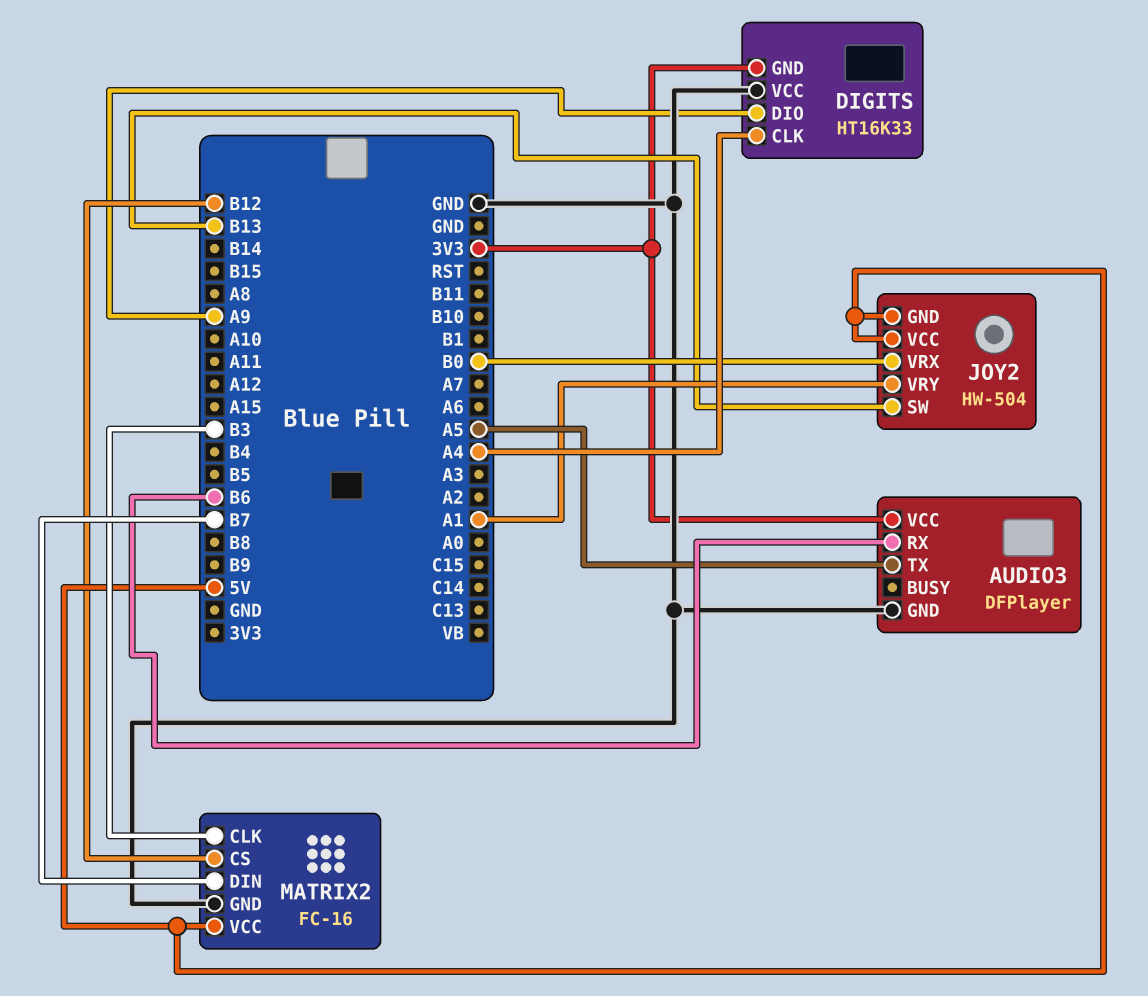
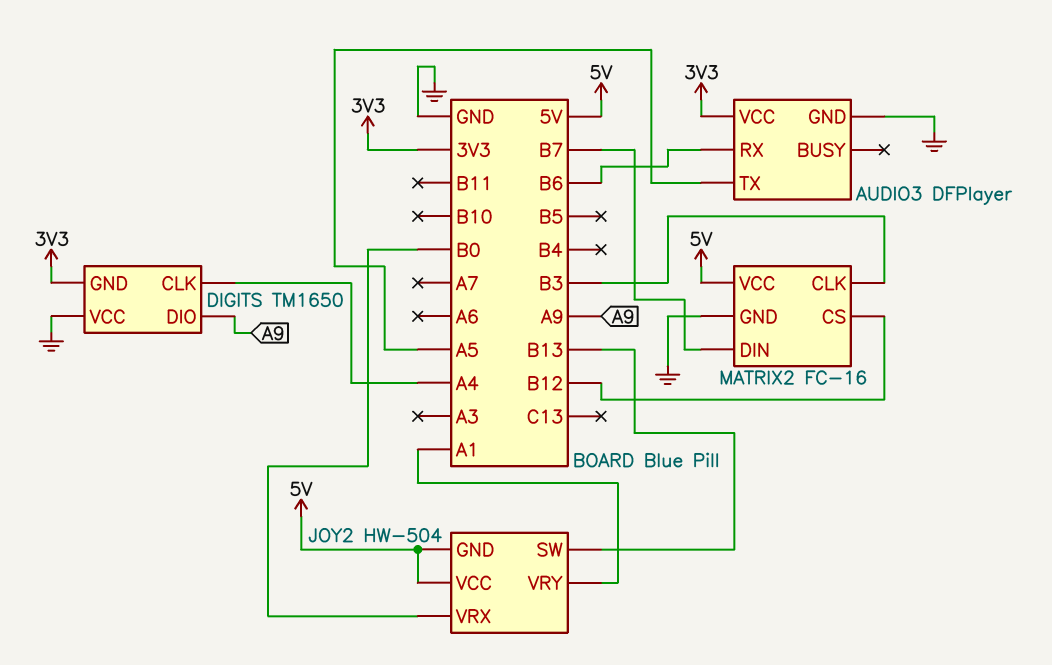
DIGITS: HT16K33 -> TM1650

